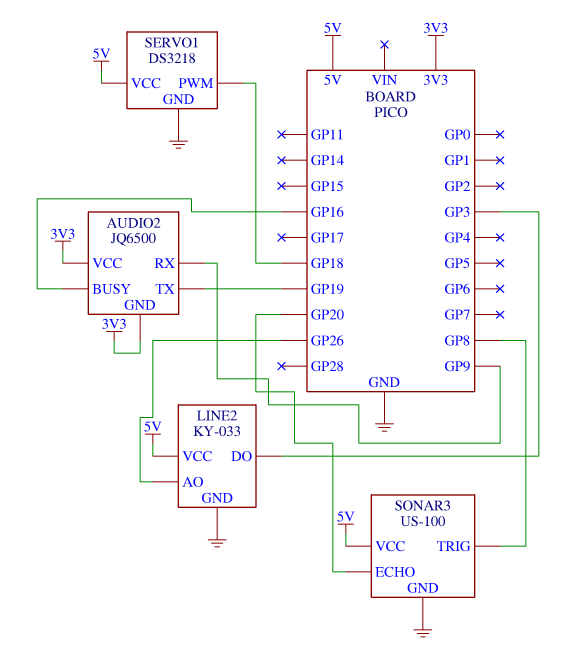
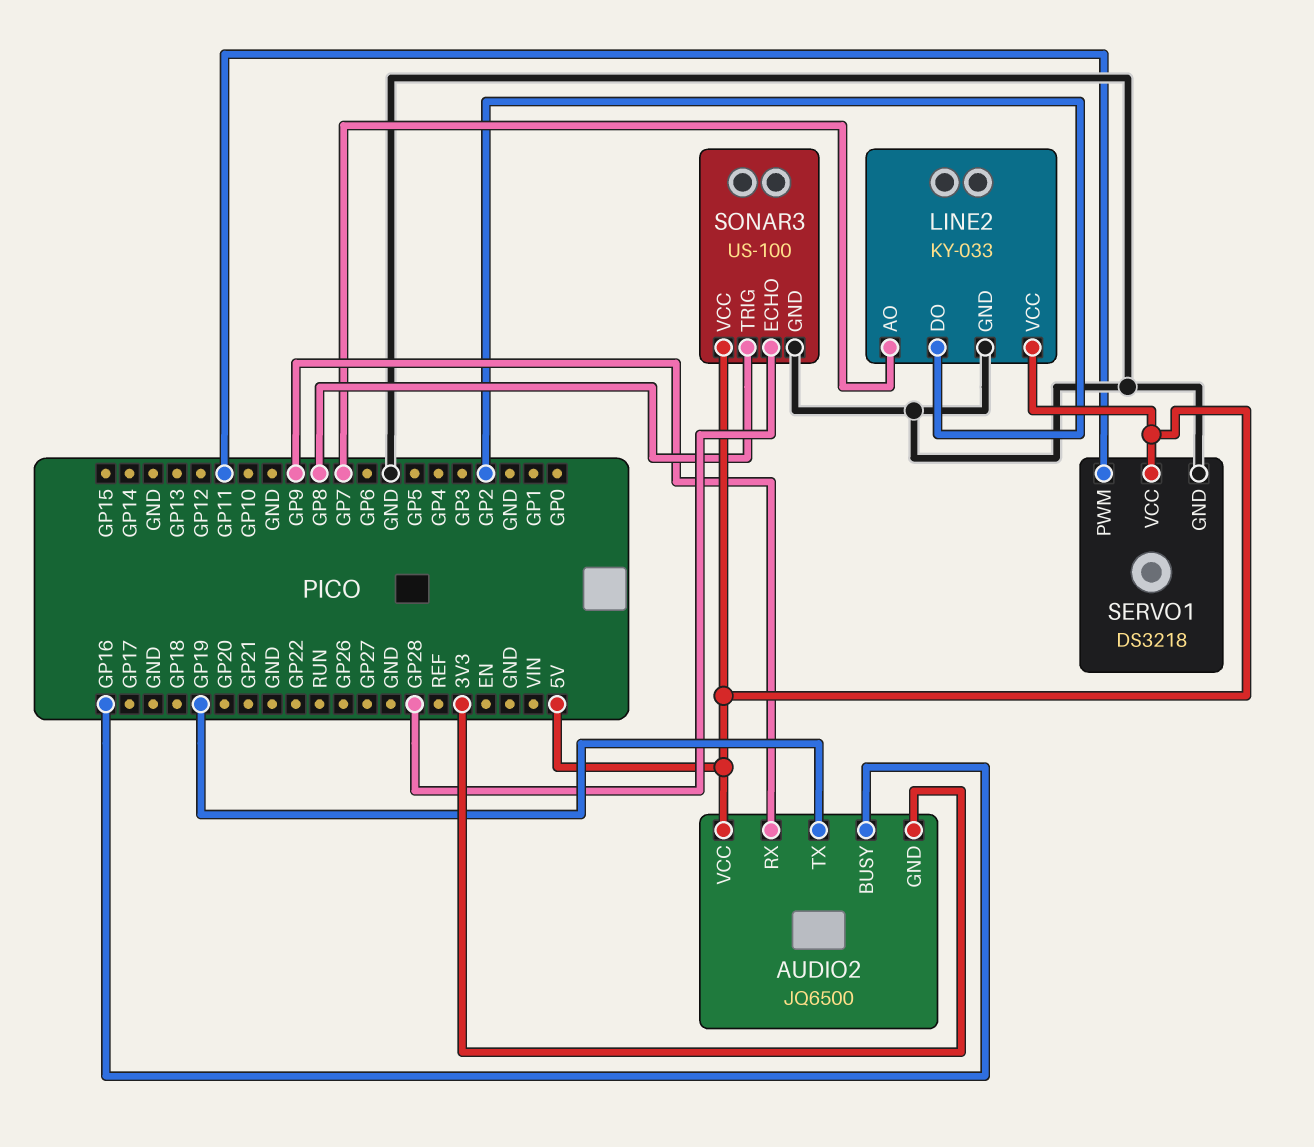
AUDIO2 pin VCC: 3V3 -> 5V
LINE2 pin AO: GP26 -> GP7
LINE2 pin DO: GP3 -> GP2
SERVO1 pin PWM: GP18 -> GP11
SONAR3 pin ECHO: GP20 -> GP28

